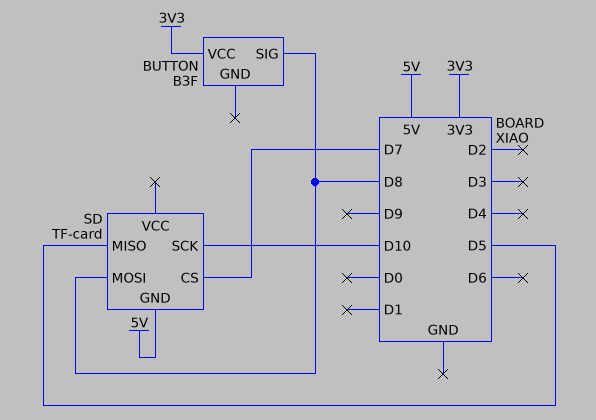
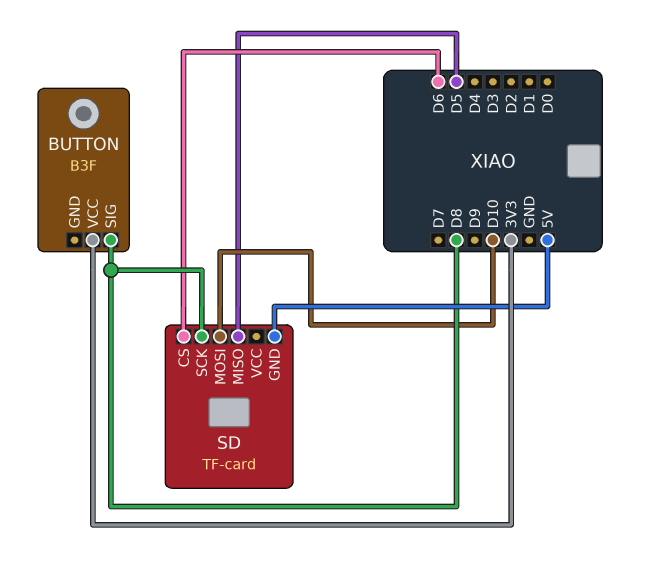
SD pin CS: D7 -> D6
SD pin MOSI: D8 -> D10
SD pin SCK: D10 -> D8

